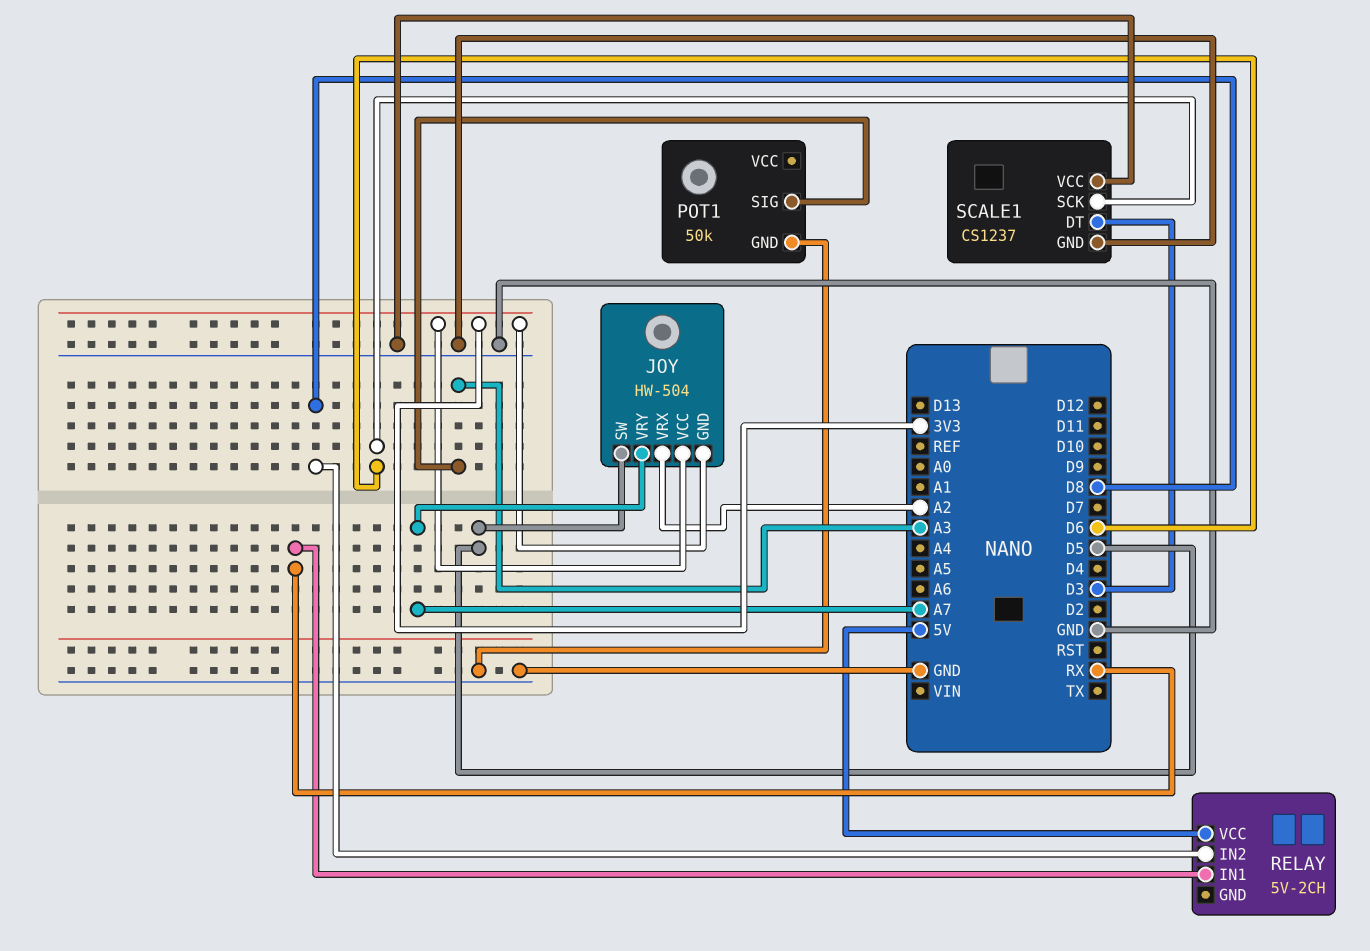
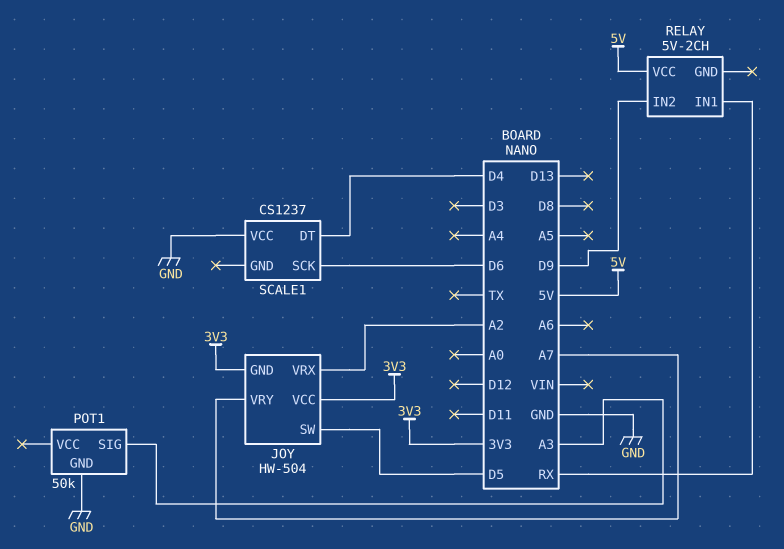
RELAY pin IN2: D8 -> D9
SCALE1 pin DT: D3 -> D4
SCALE1 pin GND: GND -> none

